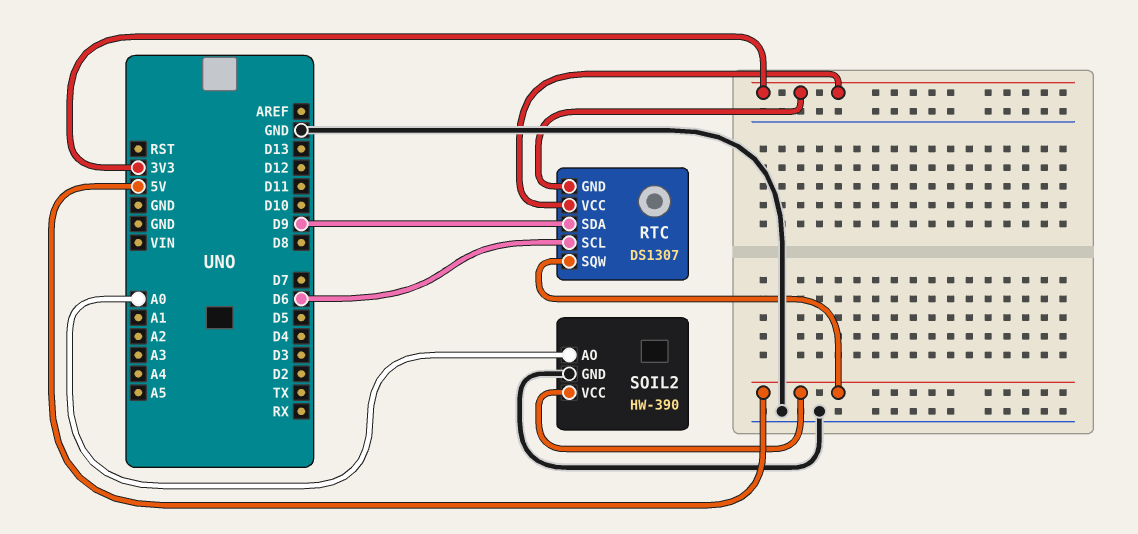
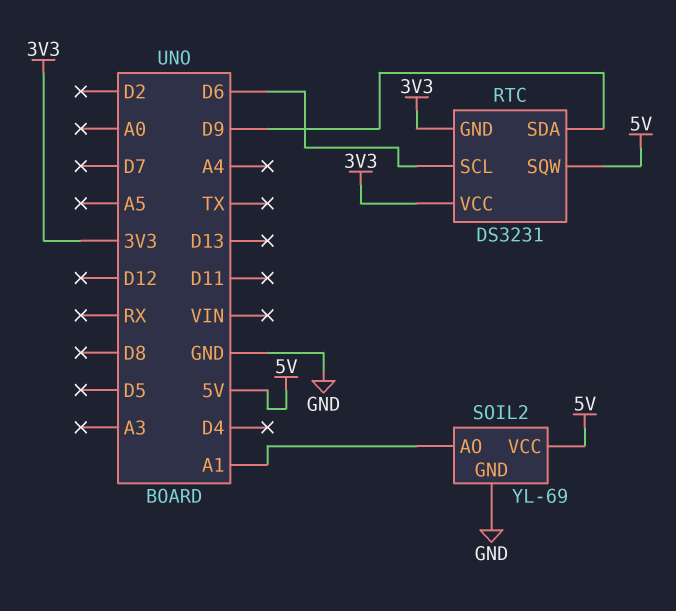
RTC: DS1307 -> DS3231
SOIL2: HW-390 -> YL-69
SOIL2 pin AO: A0 -> A1

